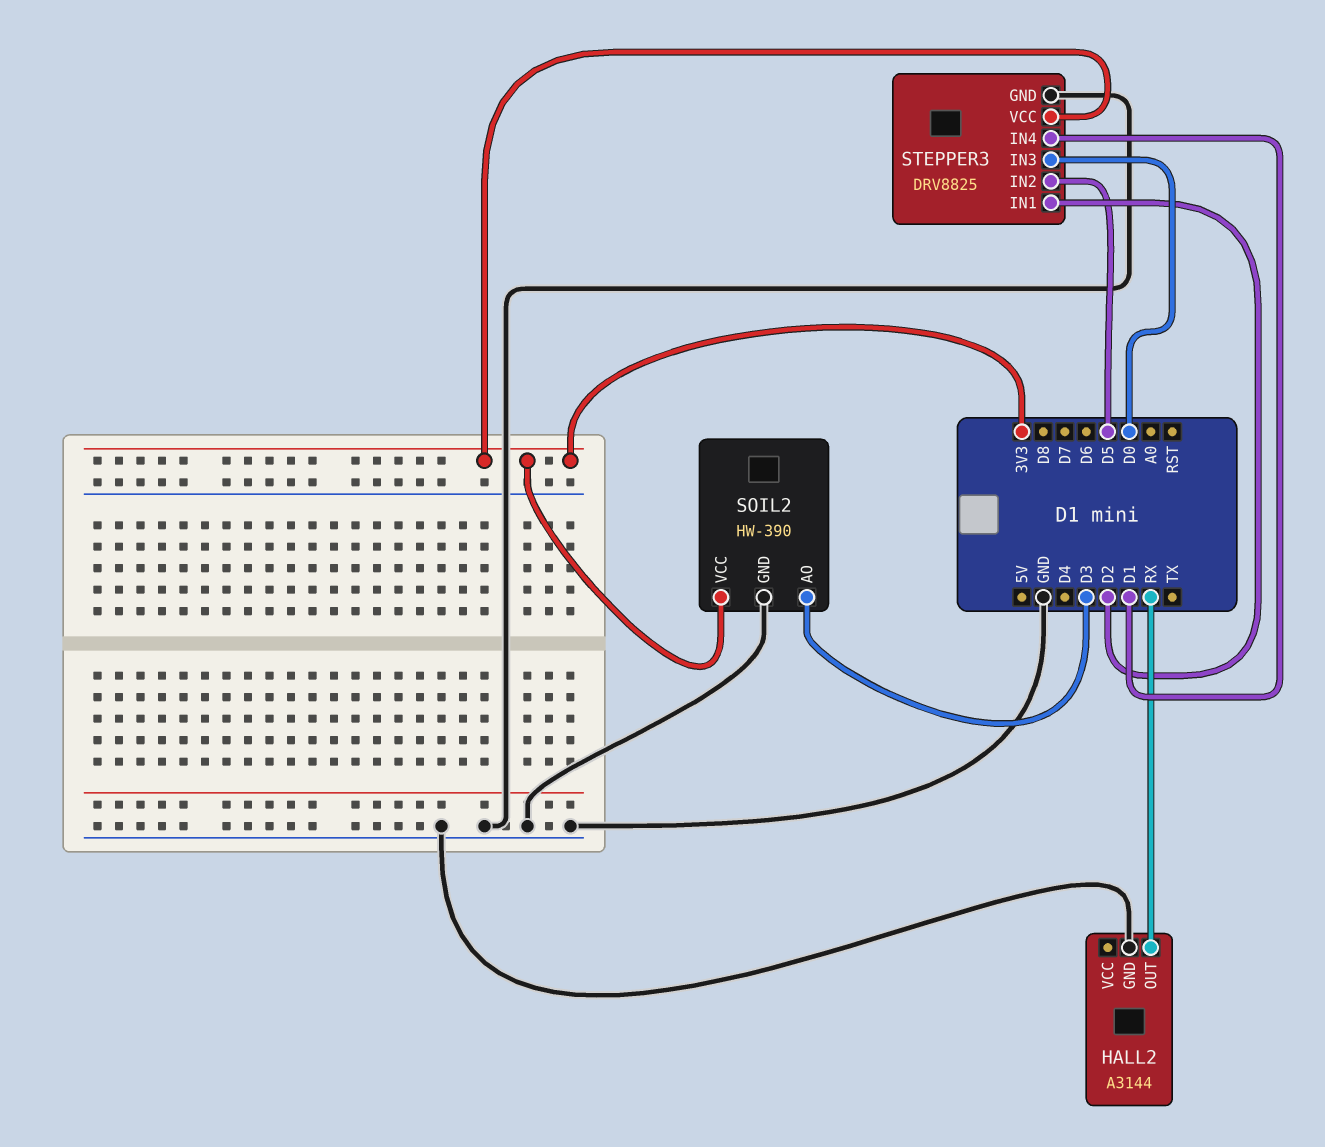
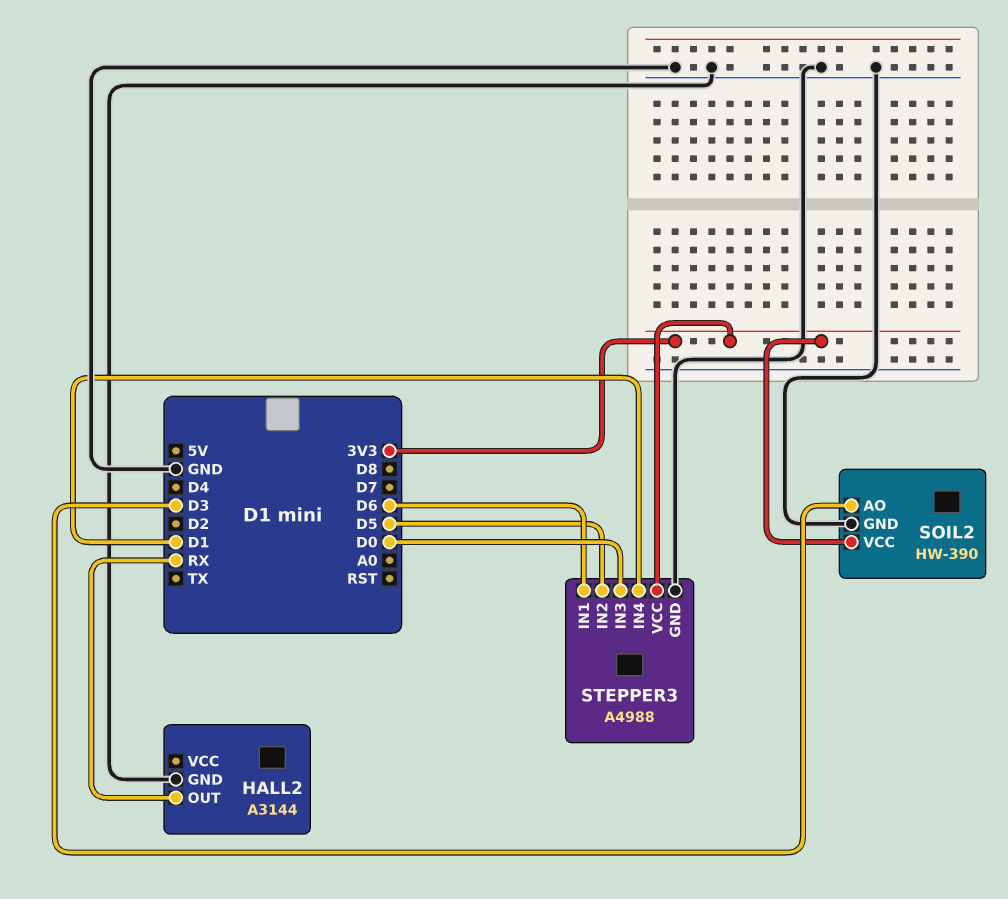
STEPPER3: DRV8825 -> A4988
STEPPER3 pin IN1: D2 -> D6

